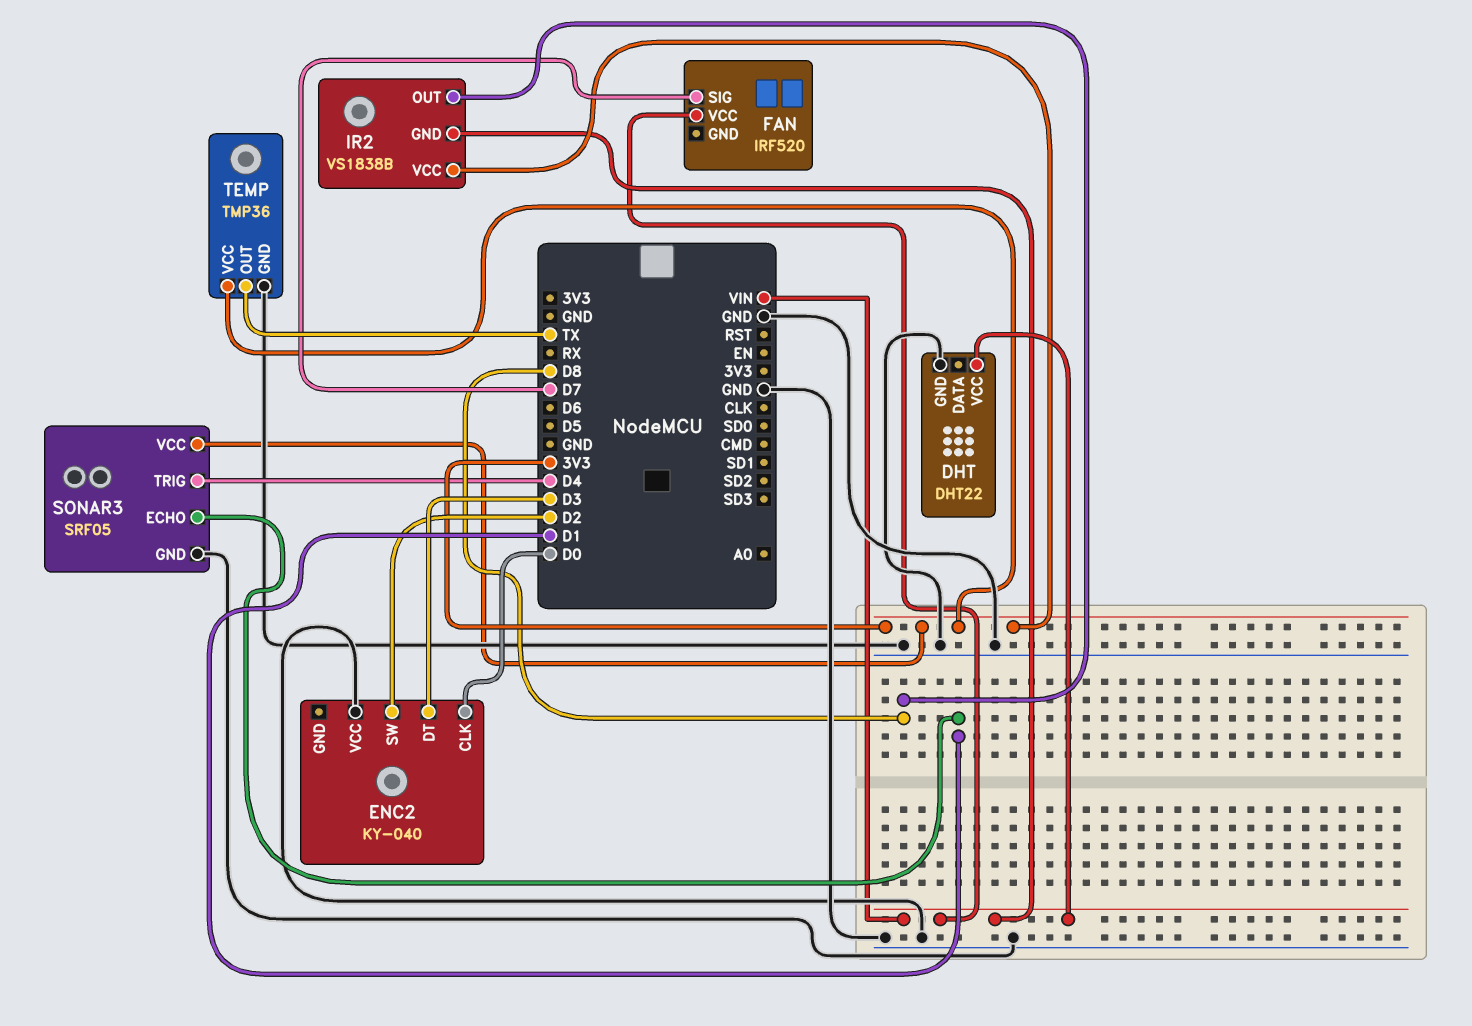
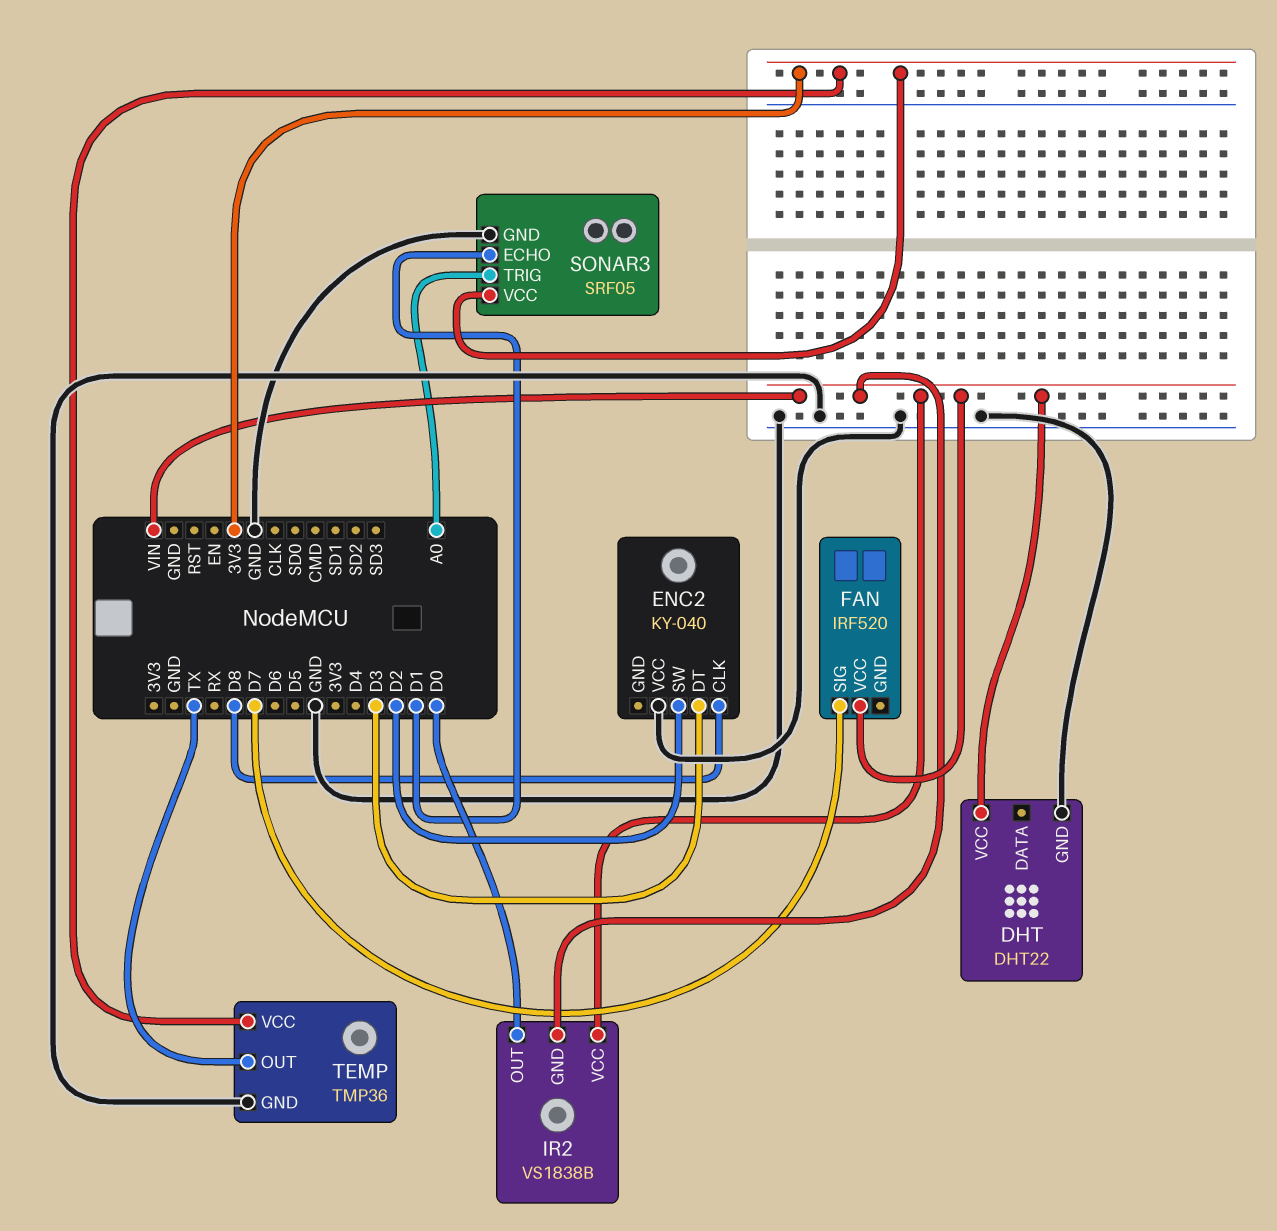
ENC2 pin CLK: D0 -> D8
IR2 pin OUT: D8 -> D0
IR2 pin VCC: 3V3 -> VIN
SONAR3 pin TRIG: D4 -> A0

